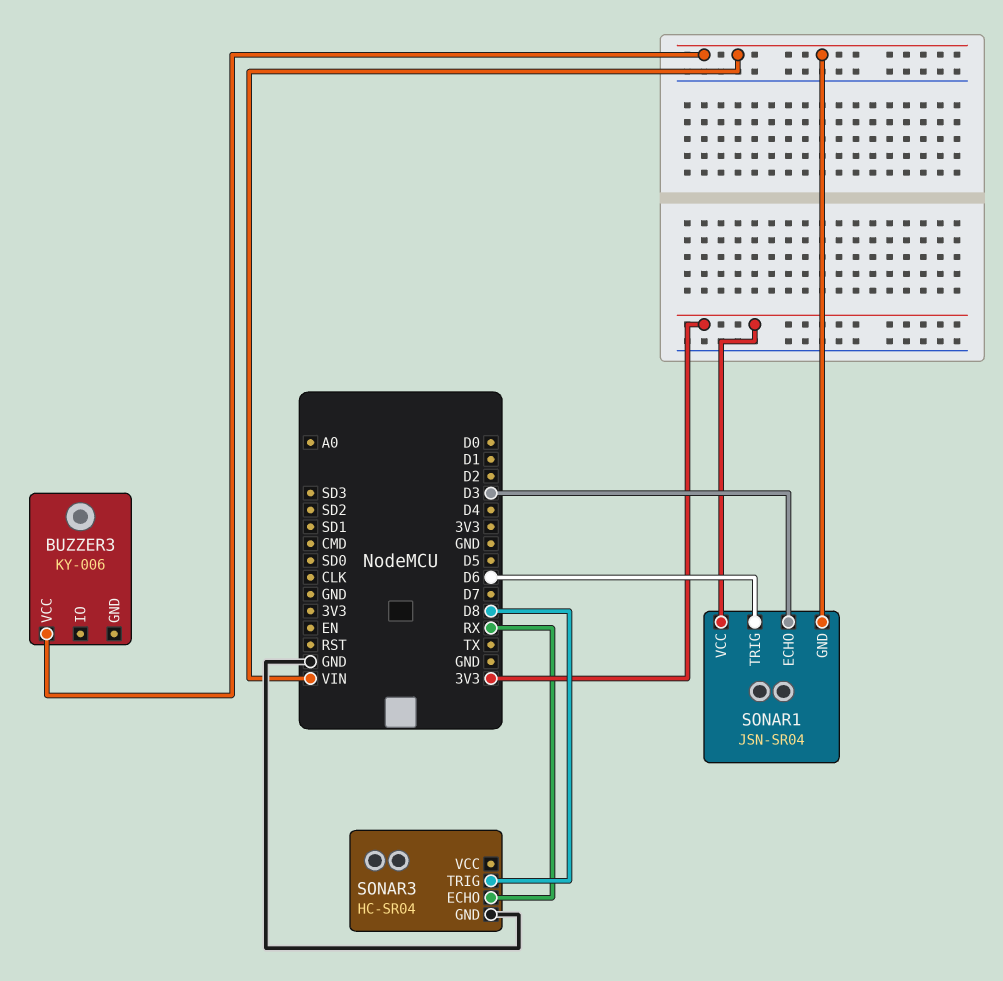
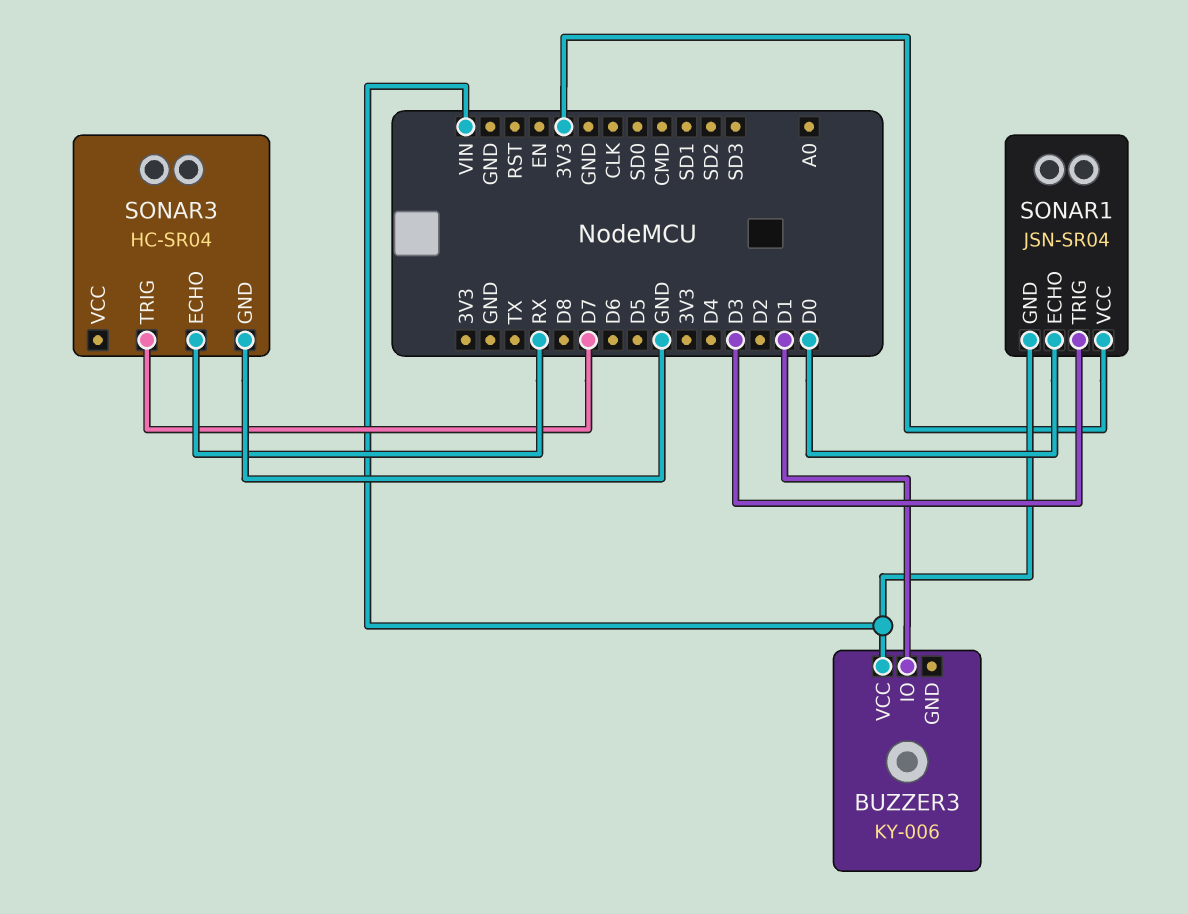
BUZZER3 pin IO: none -> D1
SONAR1 pin ECHO: D3 -> D0
SONAR1 pin TRIG: D6 -> D3
SONAR3 pin TRIG: D8 -> D7

